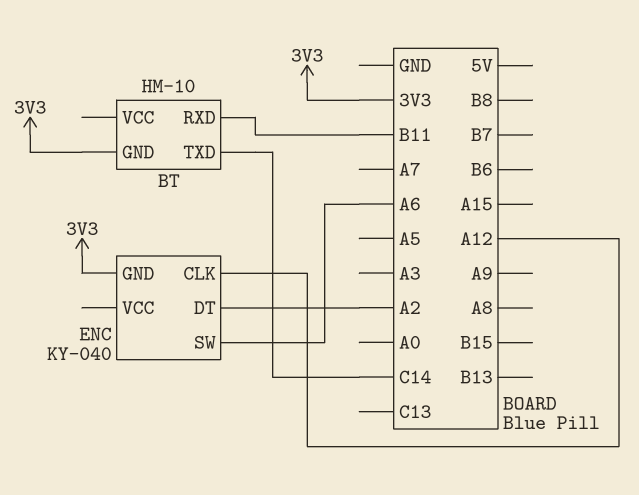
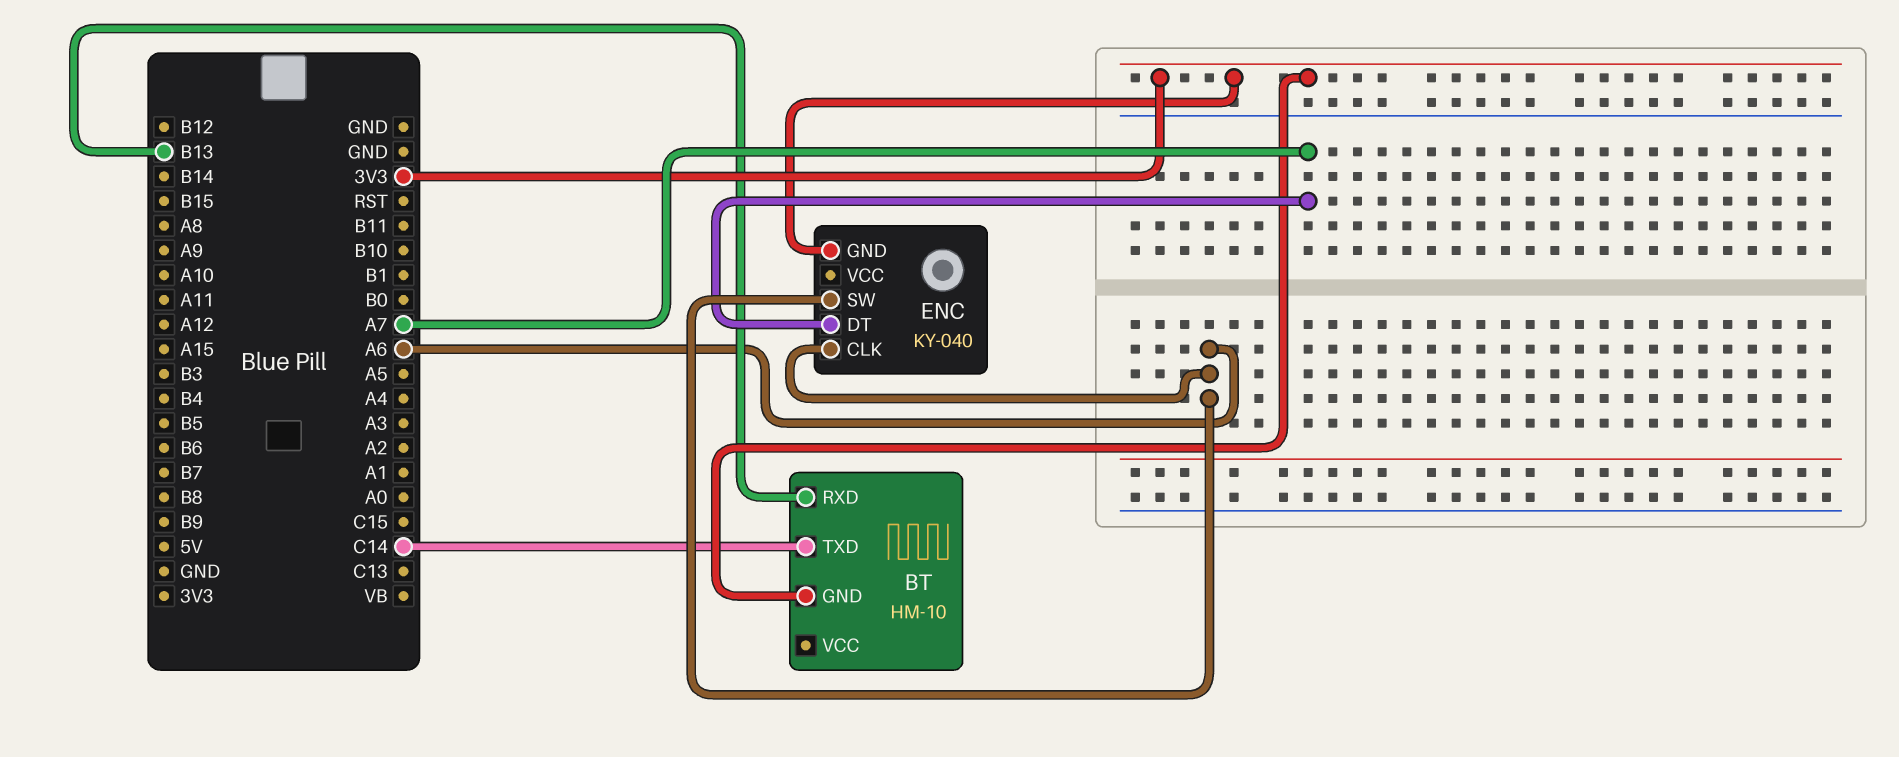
BT pin RXD: B11 -> B13
ENC pin CLK: A12 -> A6
ENC pin DT: A2 -> A7

